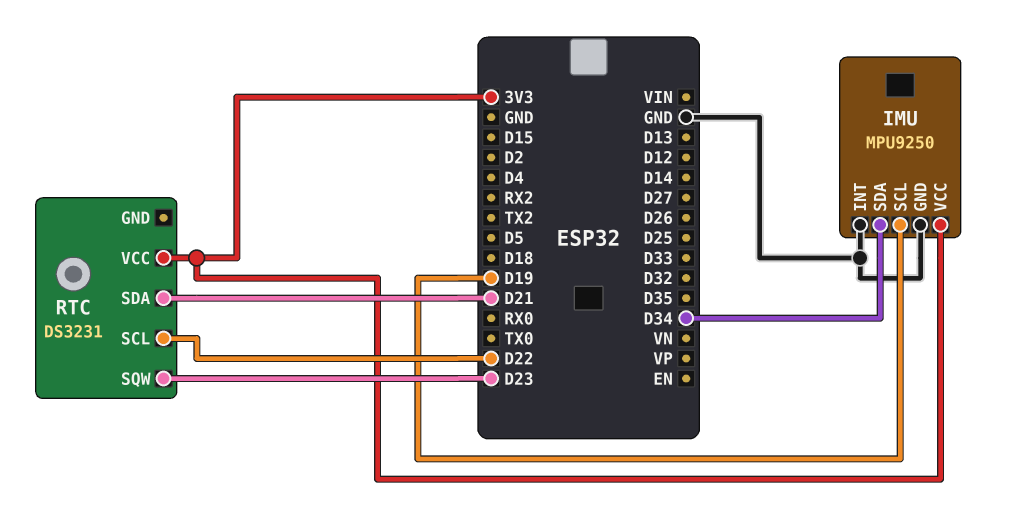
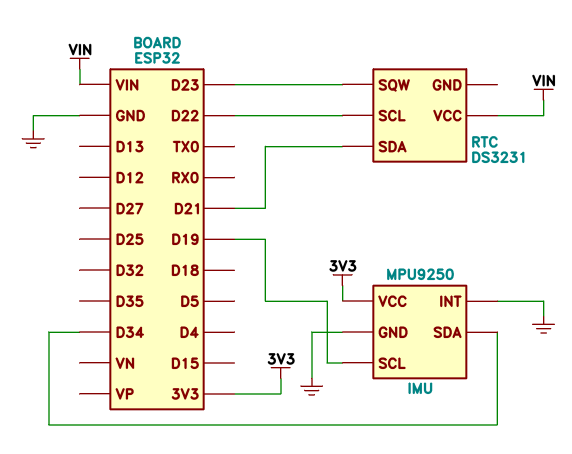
RTC pin VCC: 3V3 -> VIN

